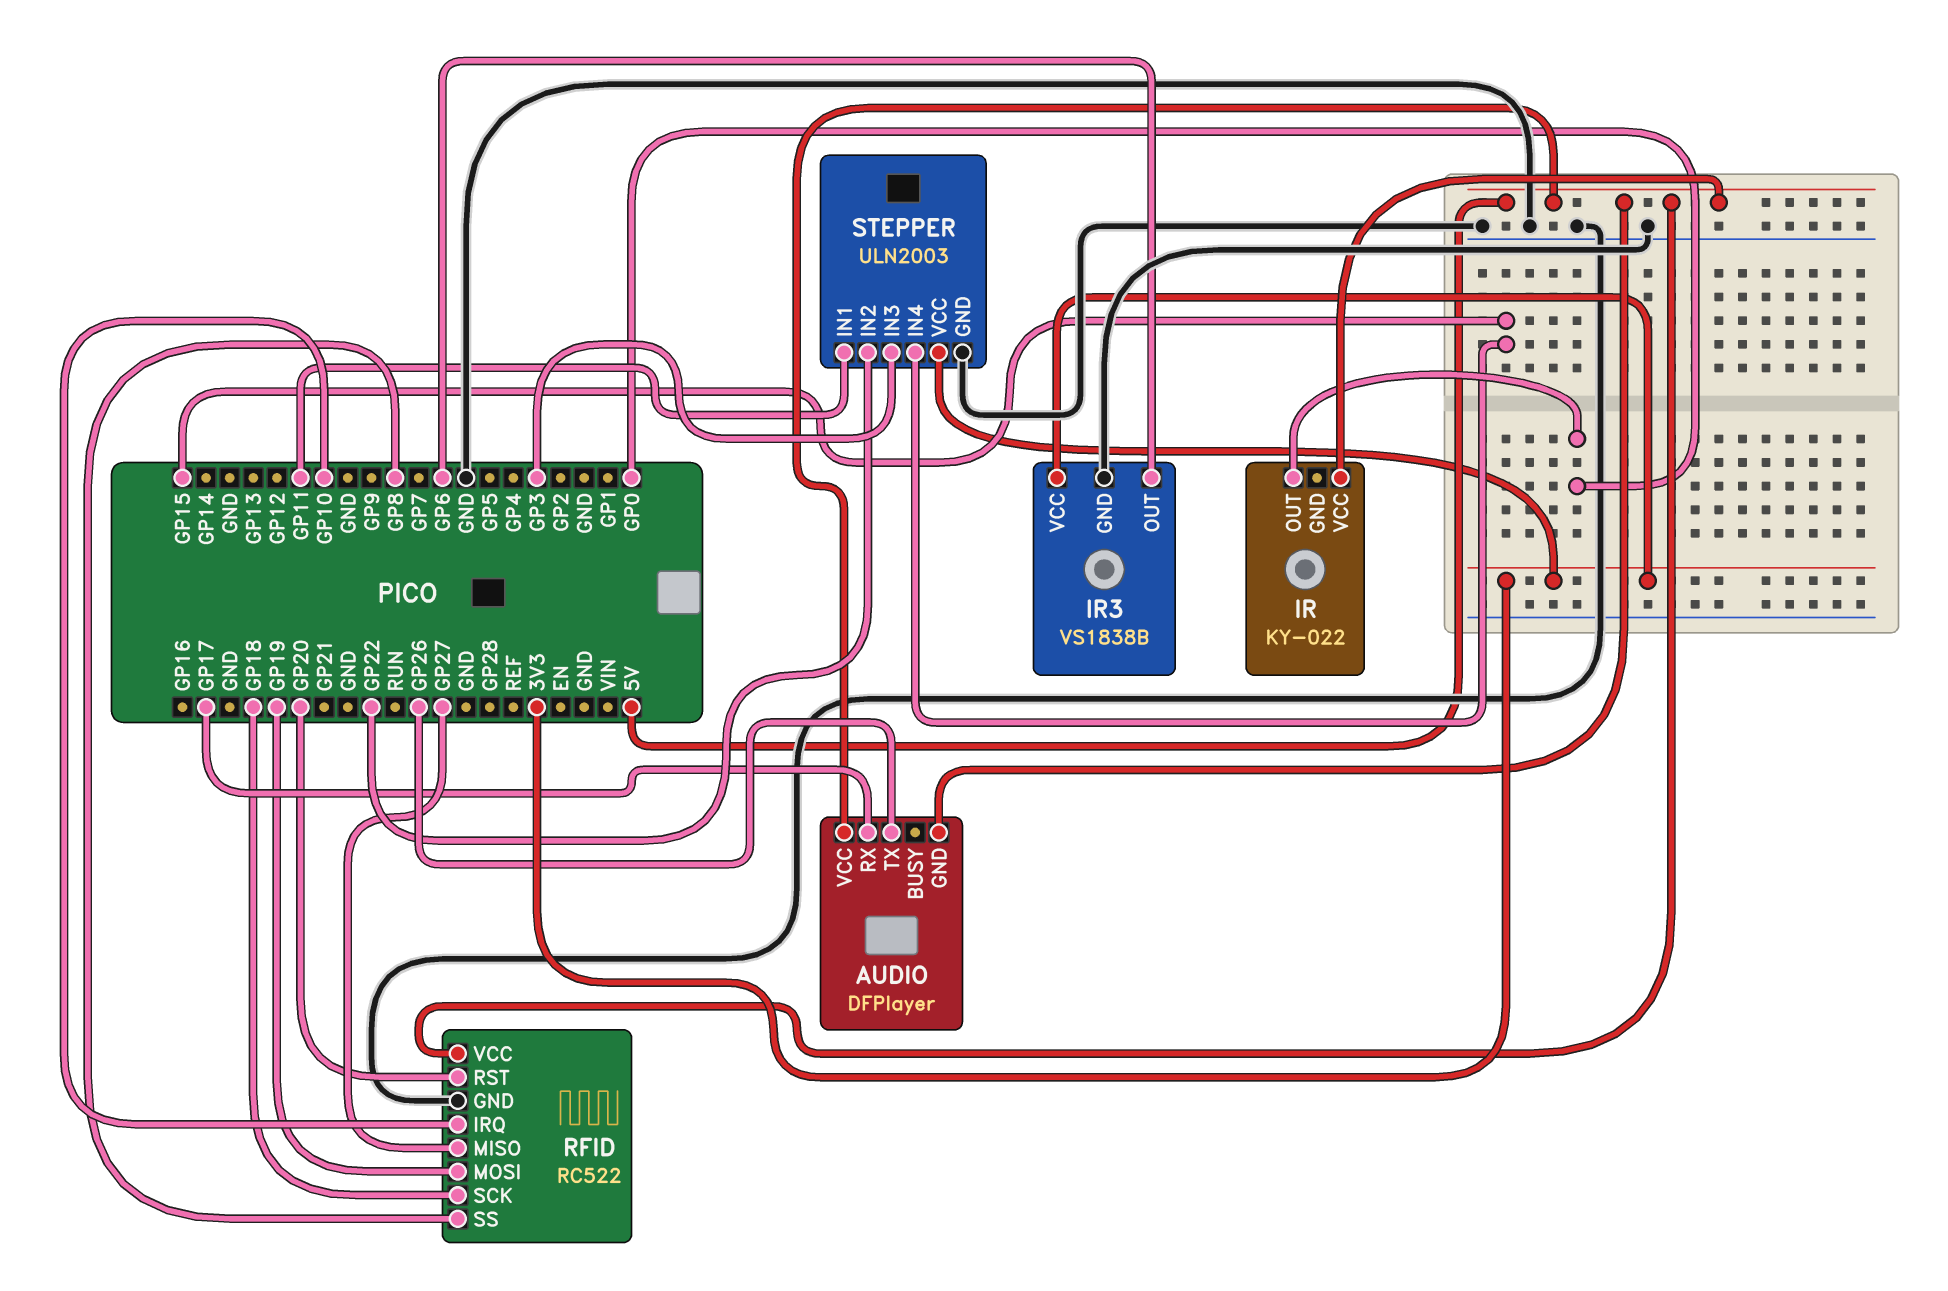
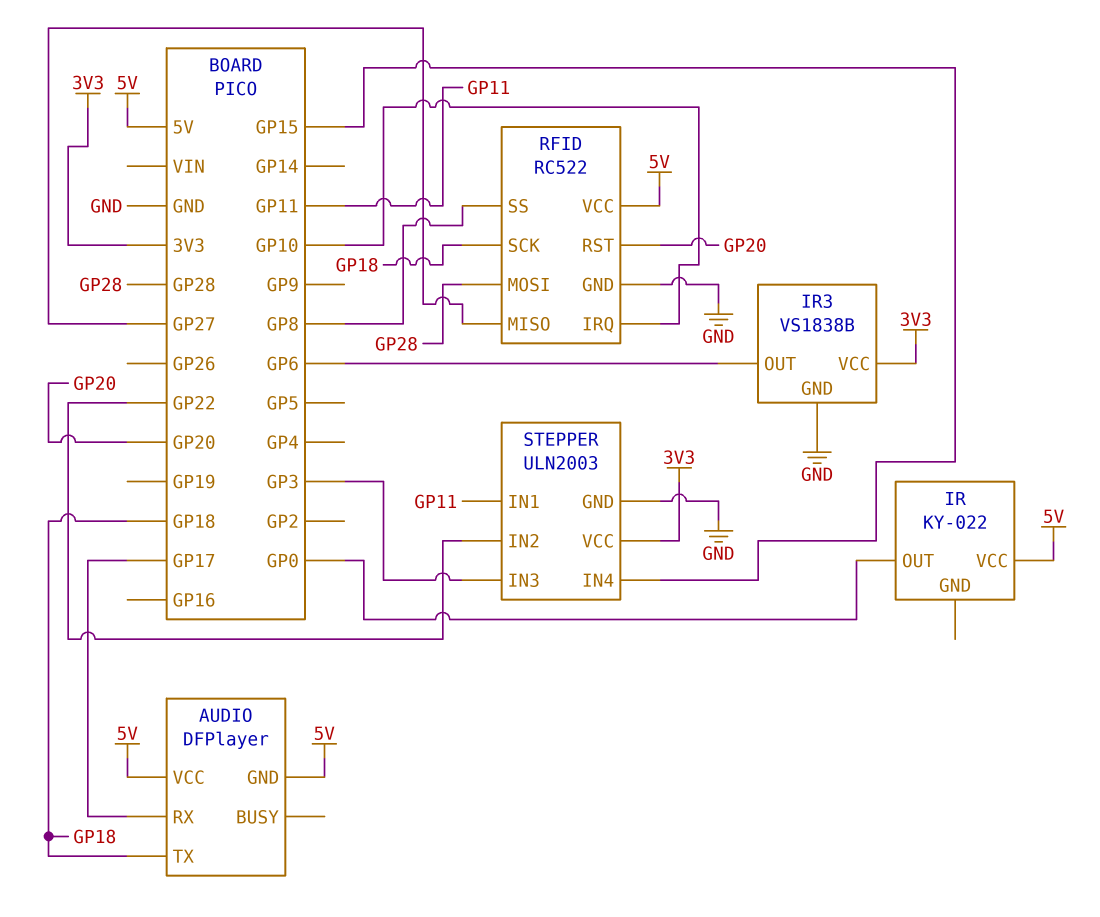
AUDIO pin TX: GP26 -> GP18
RFID pin MOSI: GP19 -> GP28

